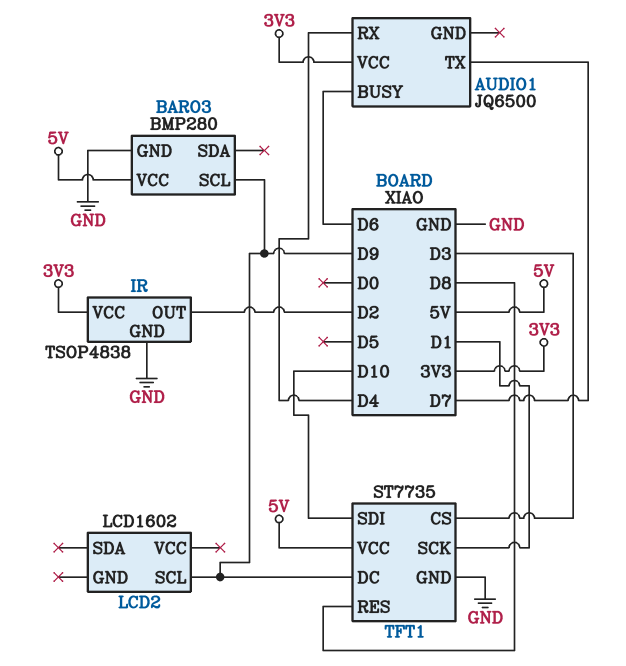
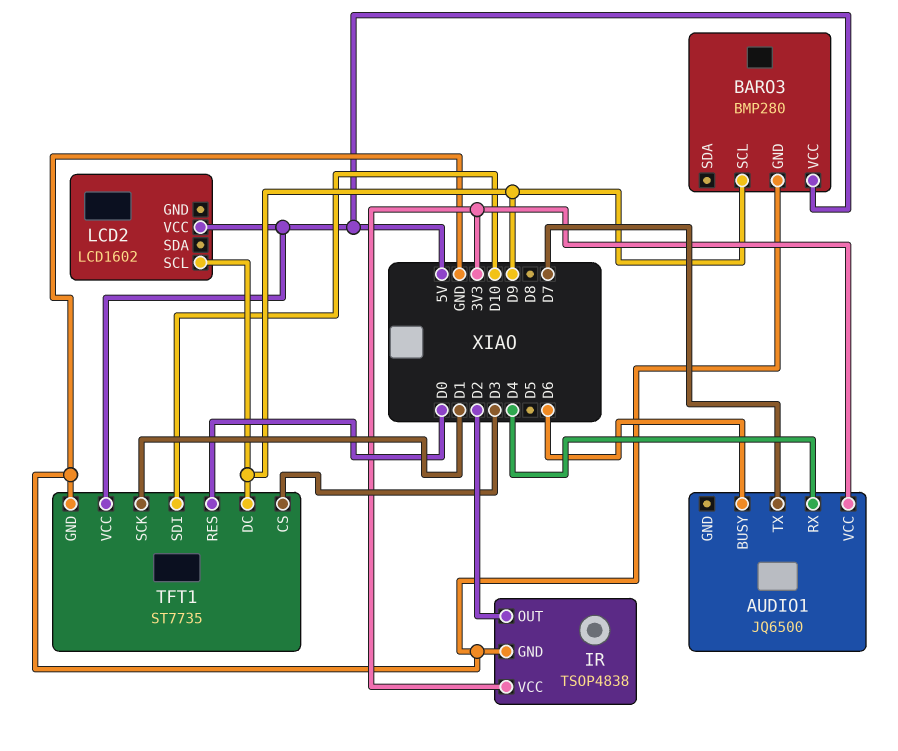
LCD2 pin VCC: none -> 5V
TFT1 pin RES: D8 -> D0

